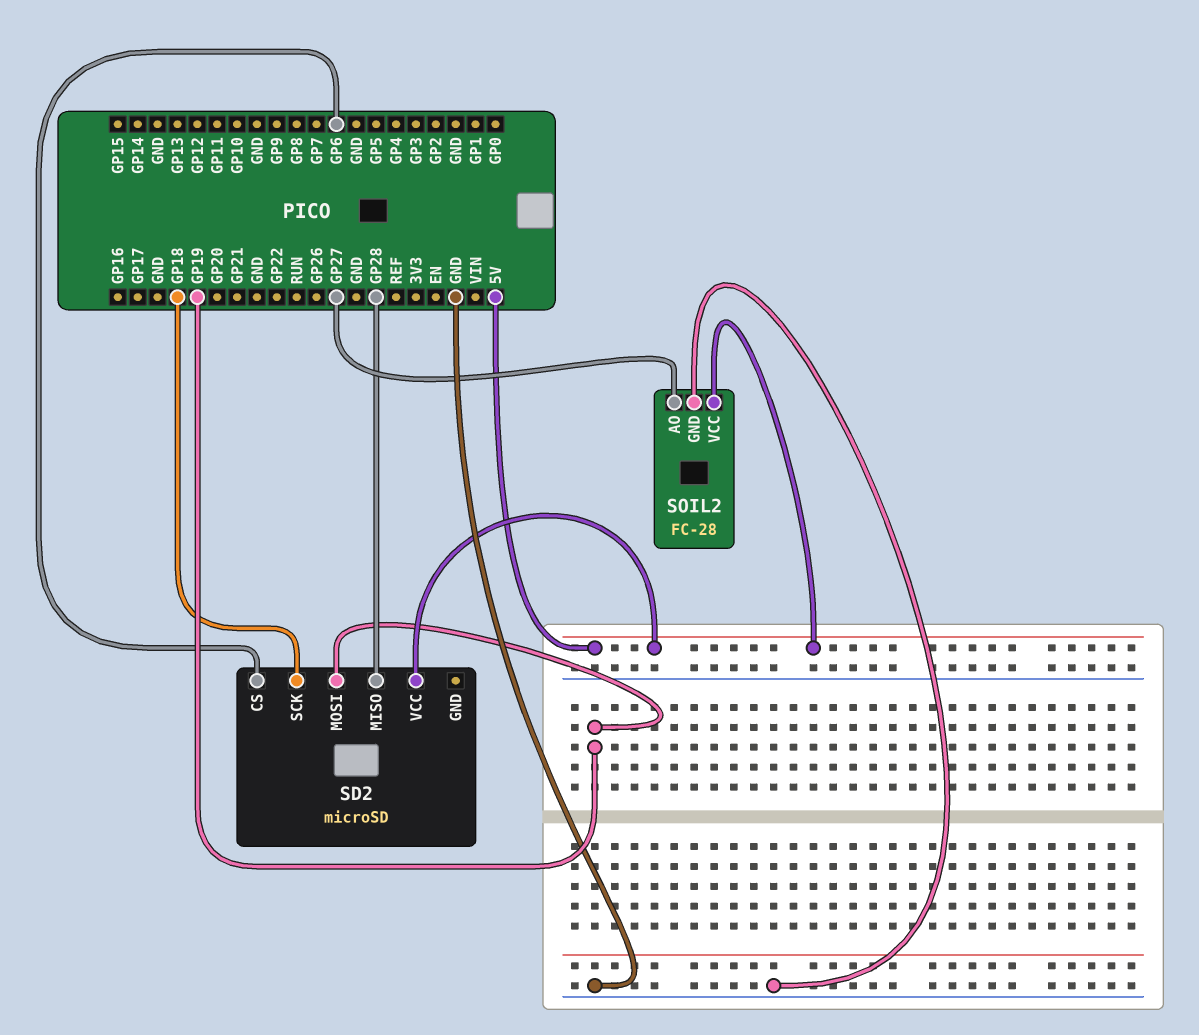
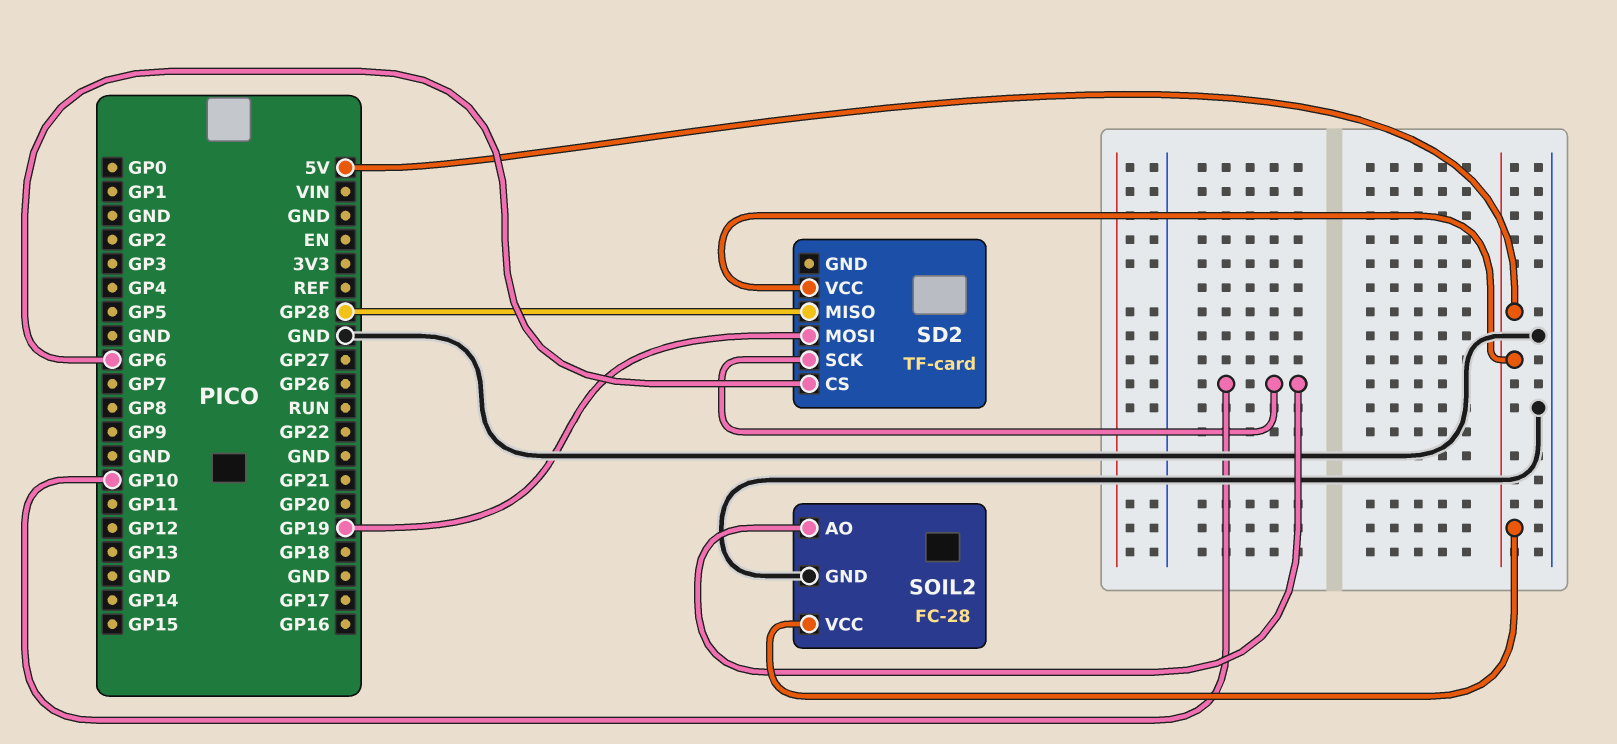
SD2: microSD -> TF-card
SD2 pin SCK: GP18 -> GP10
SOIL2 pin AO: GP27 -> GP10

